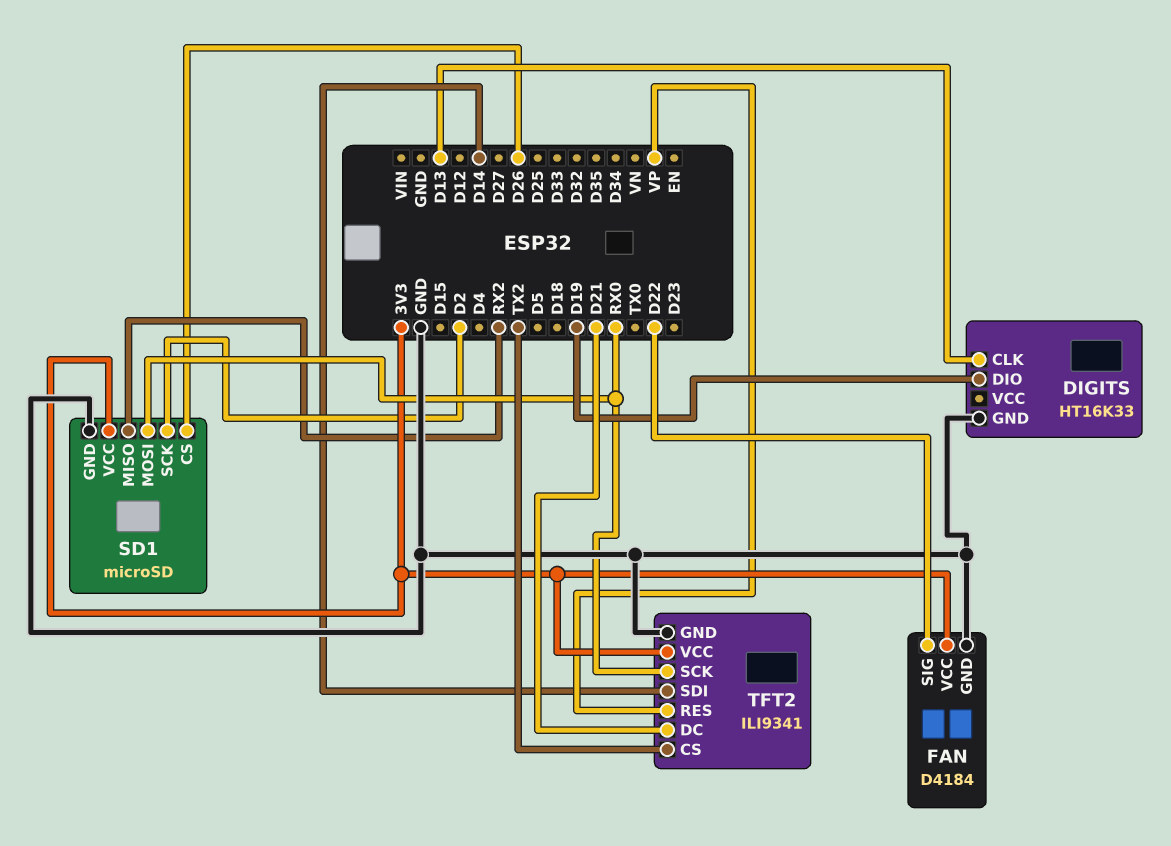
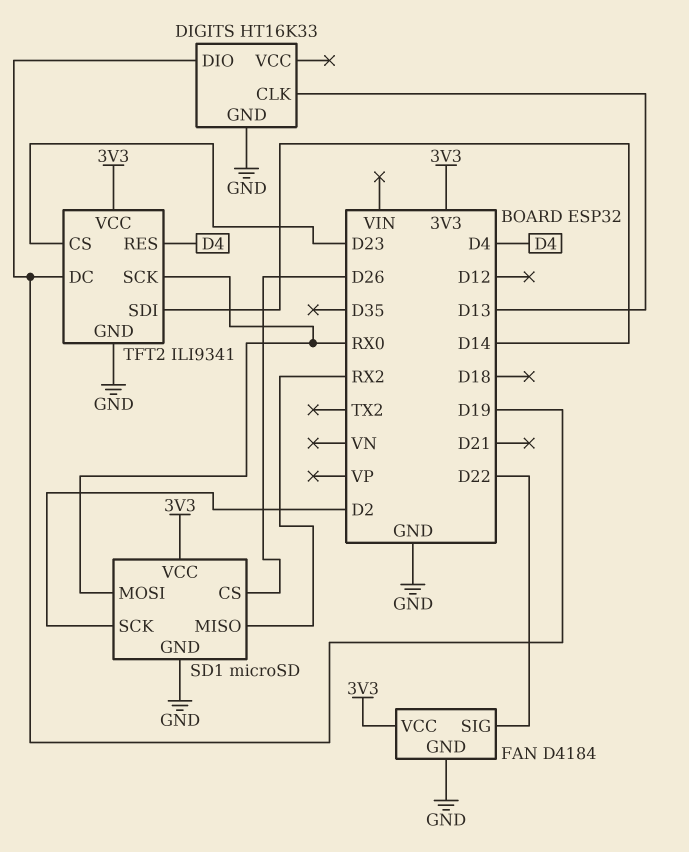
TFT2 pin CS: TX2 -> D23
TFT2 pin DC: D21 -> D19
TFT2 pin RES: VP -> D4

